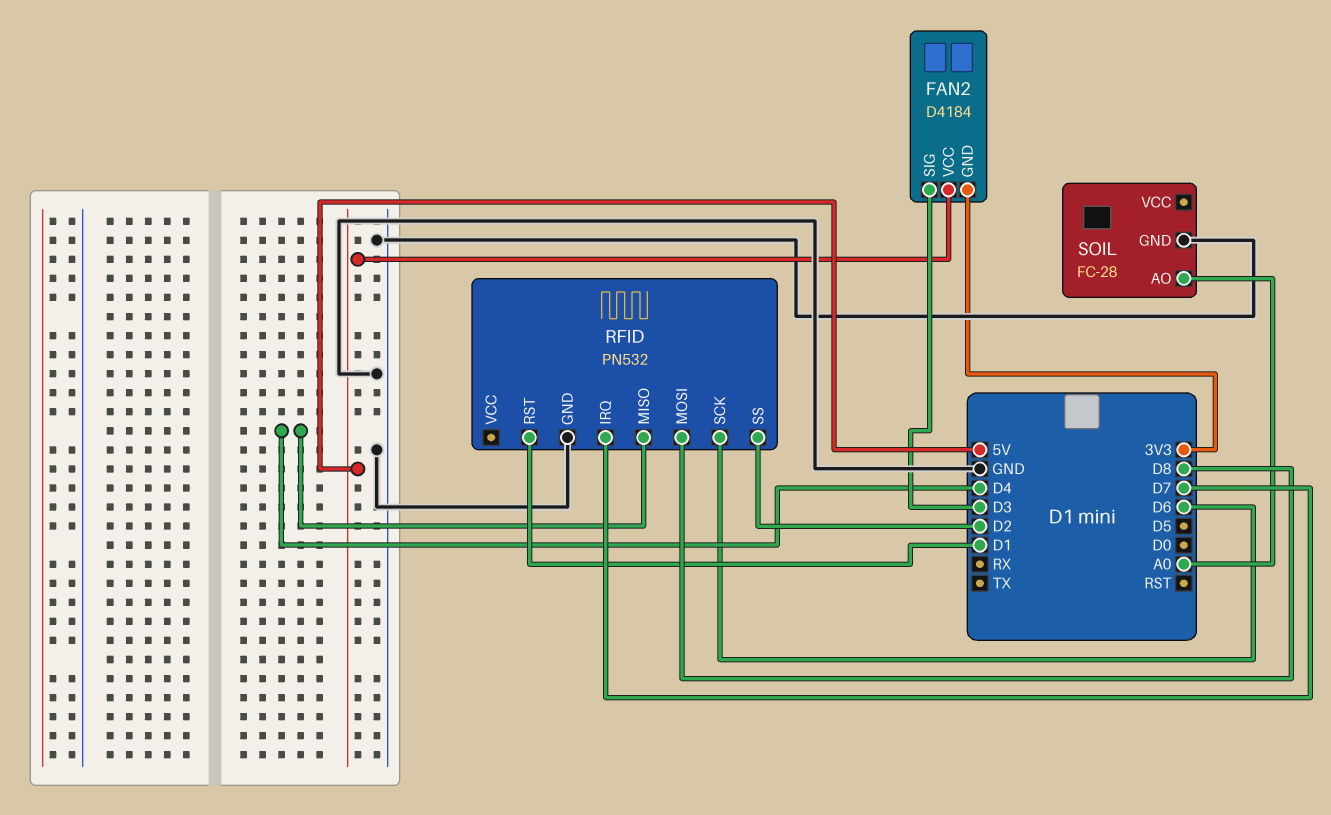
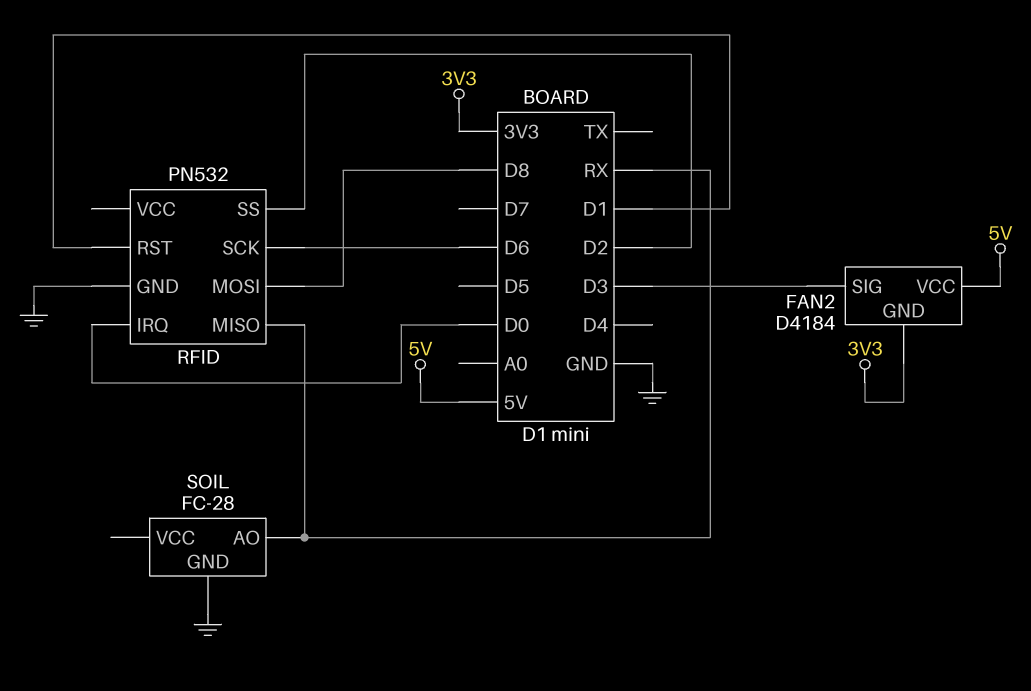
RFID pin IRQ: D7 -> D0
RFID pin MISO: D4 -> RX
SOIL pin AO: A0 -> RX

